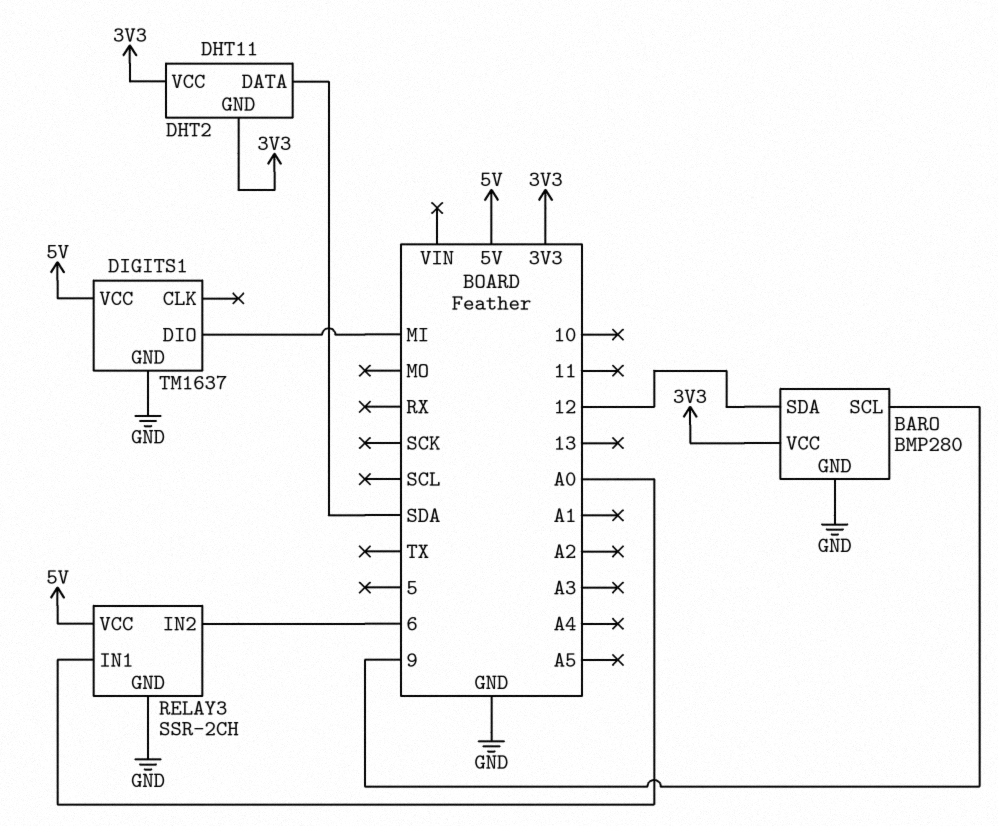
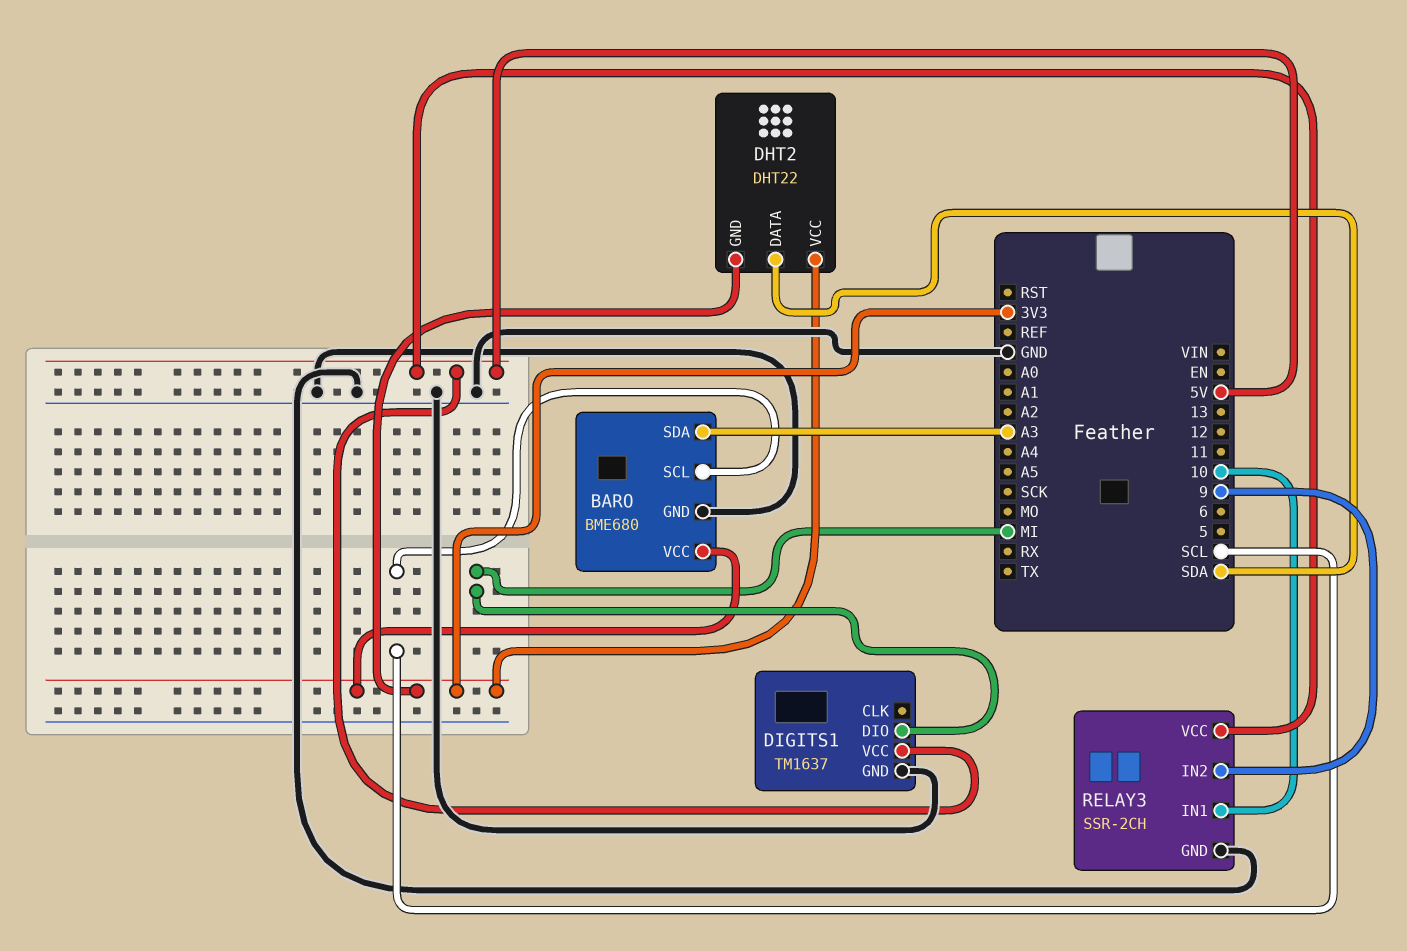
BARO: BMP280 -> BME680
BARO pin SCL: 9 -> SCL
BARO pin SDA: 12 -> A3
DHT2: DHT11 -> DHT22
RELAY3 pin IN1: A0 -> 10
RELAY3 pin IN2: 6 -> 9

